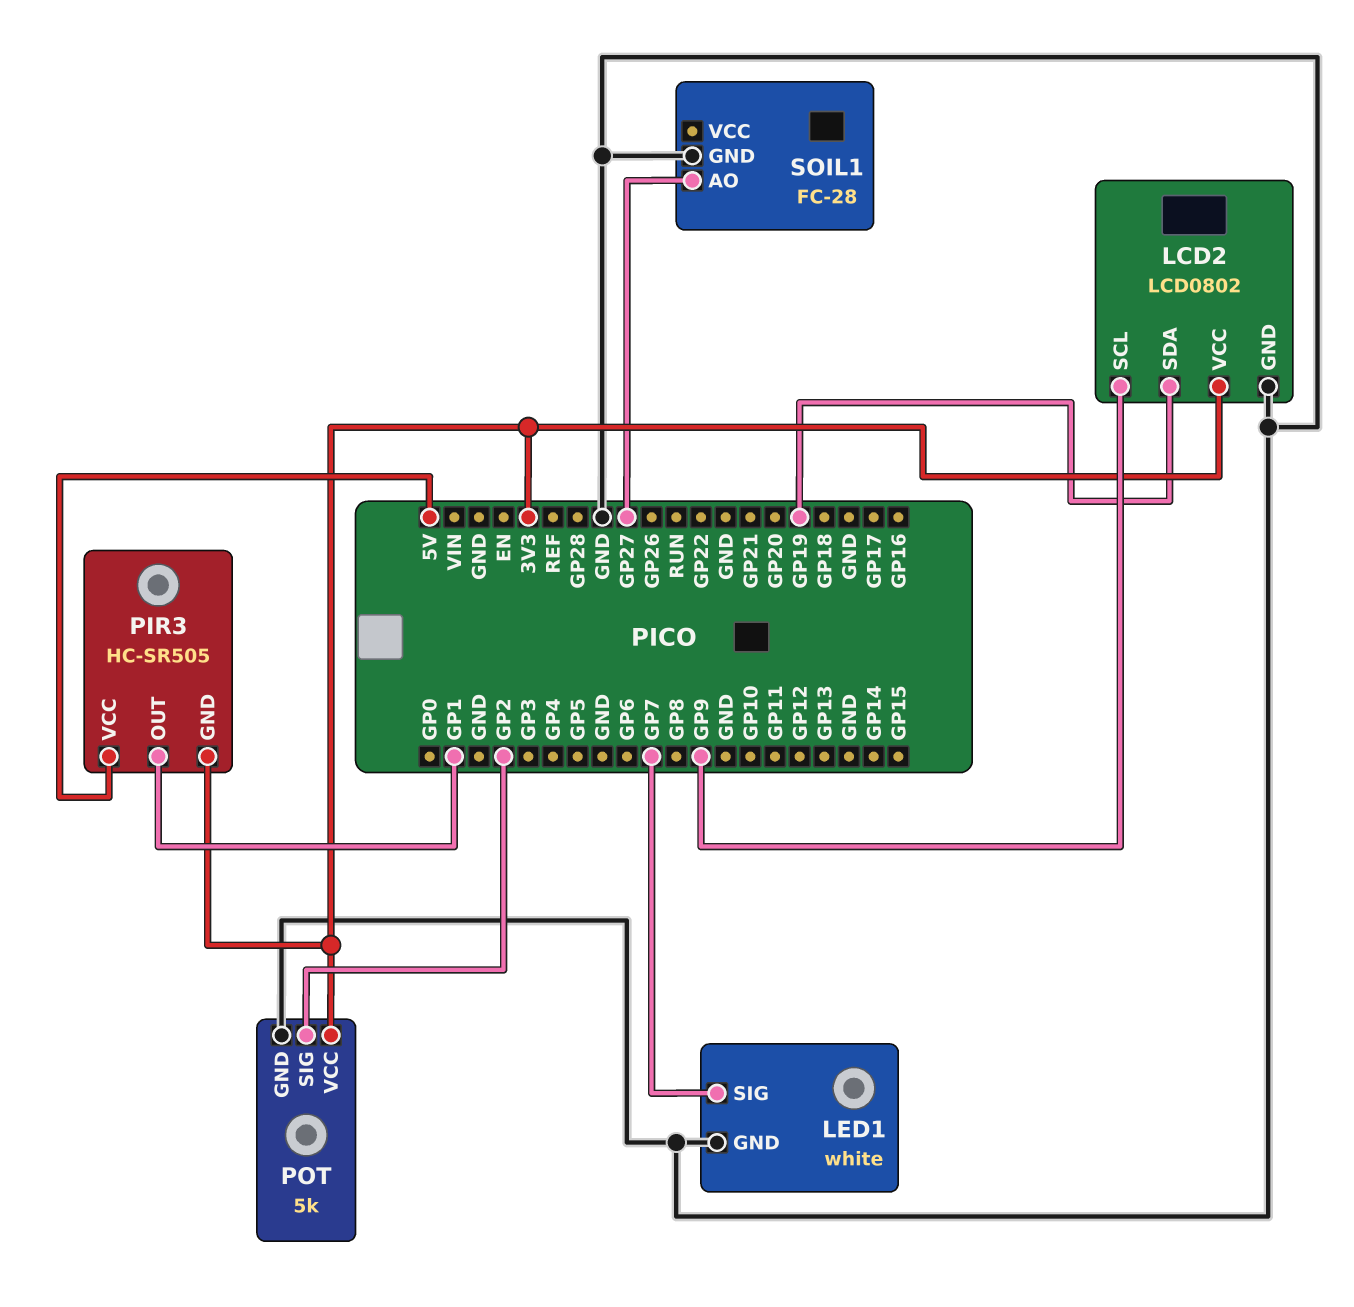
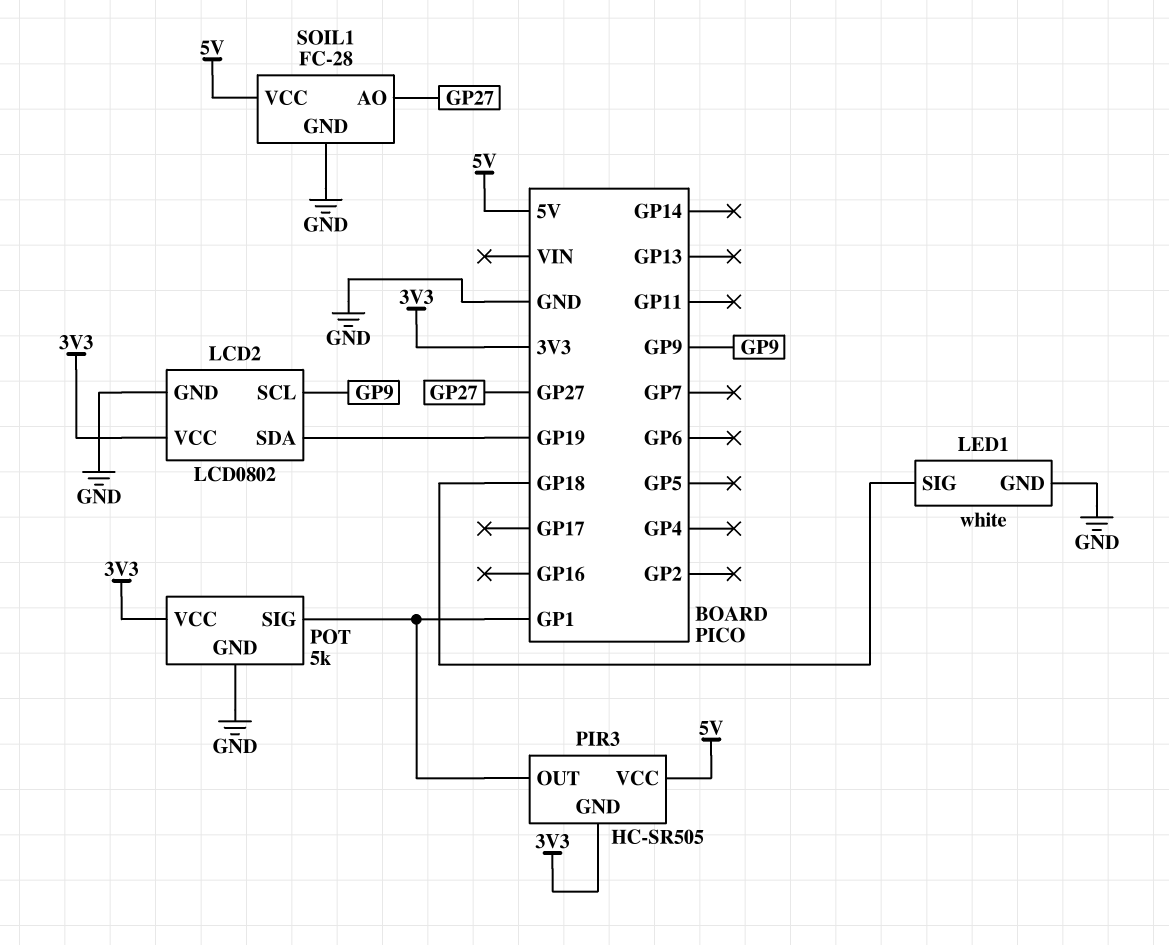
LED1 pin SIG: GP7 -> GP18
POT pin SIG: GP2 -> GP1
SOIL1 pin VCC: none -> 5V

